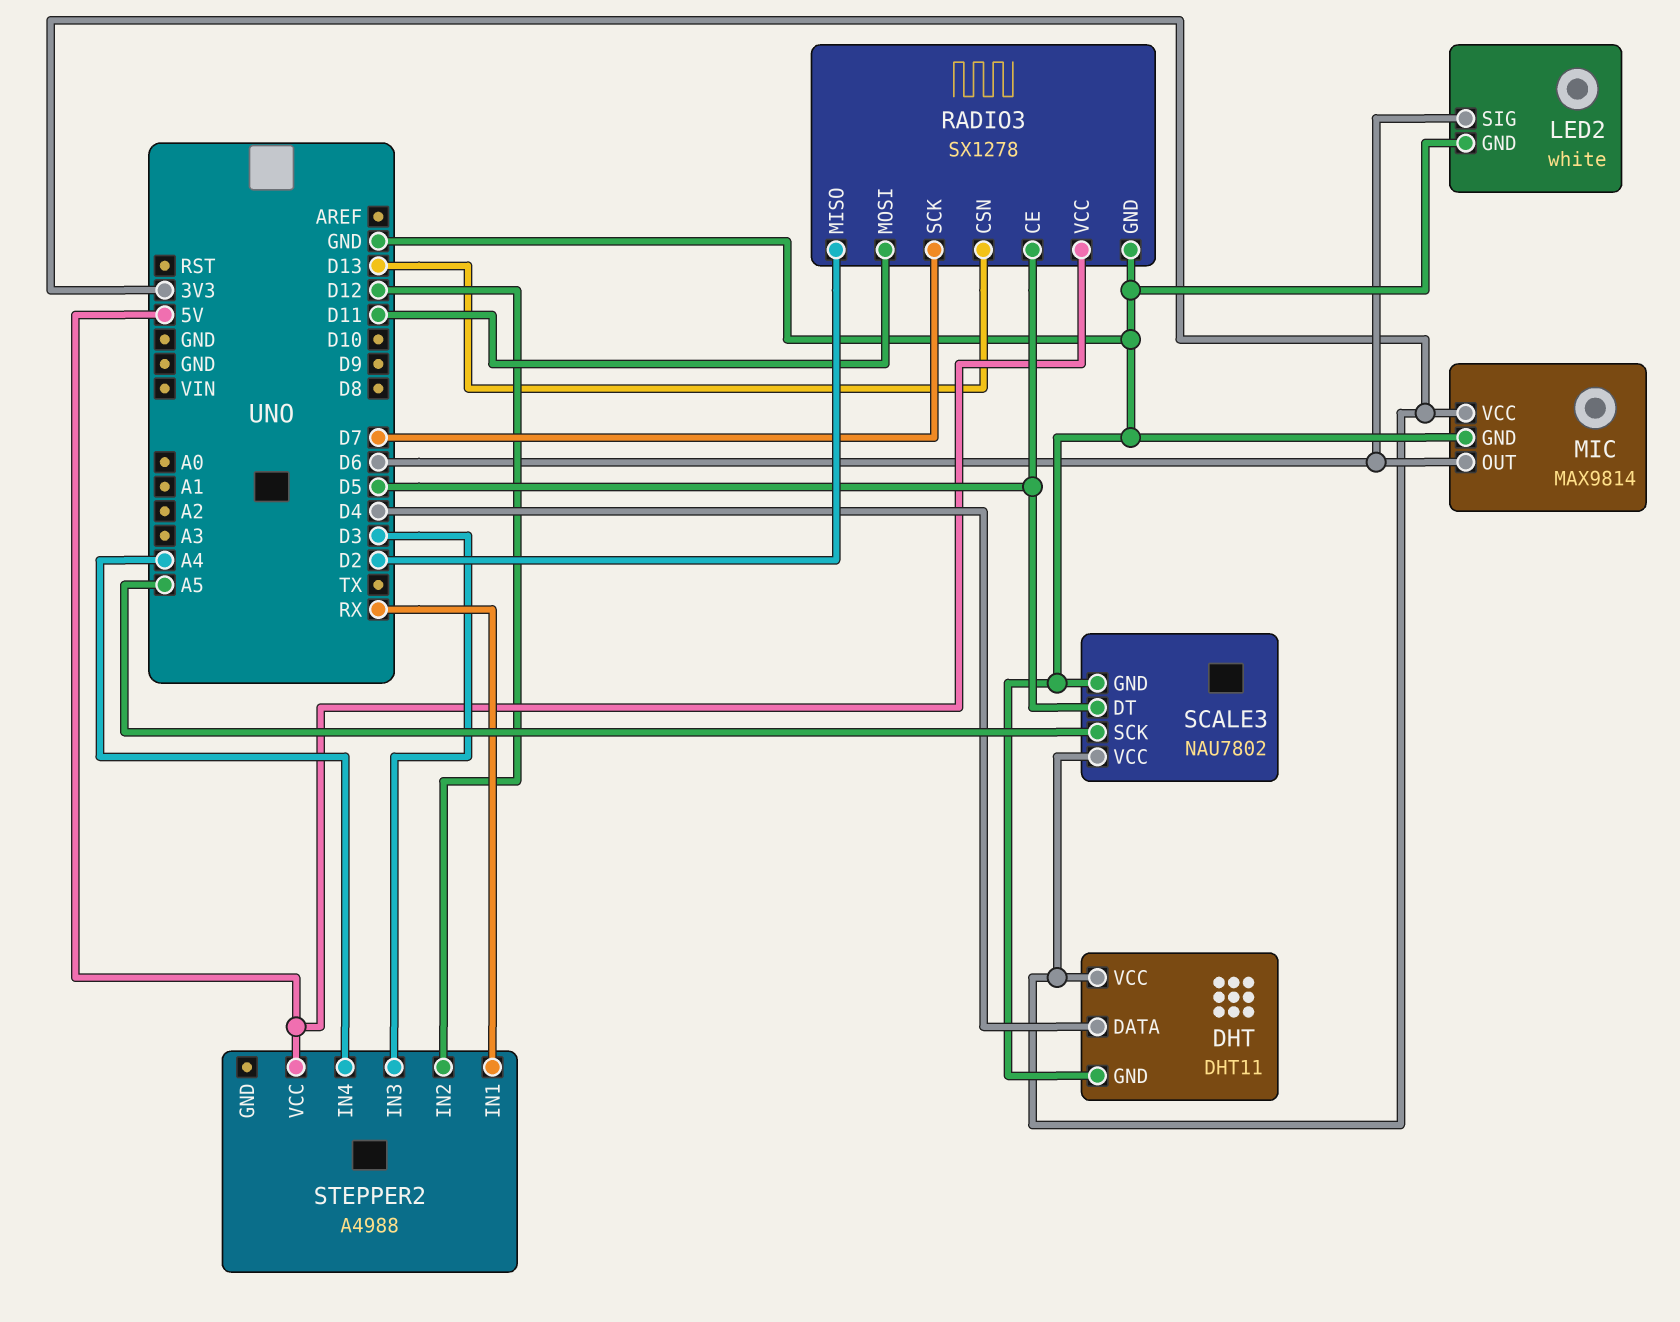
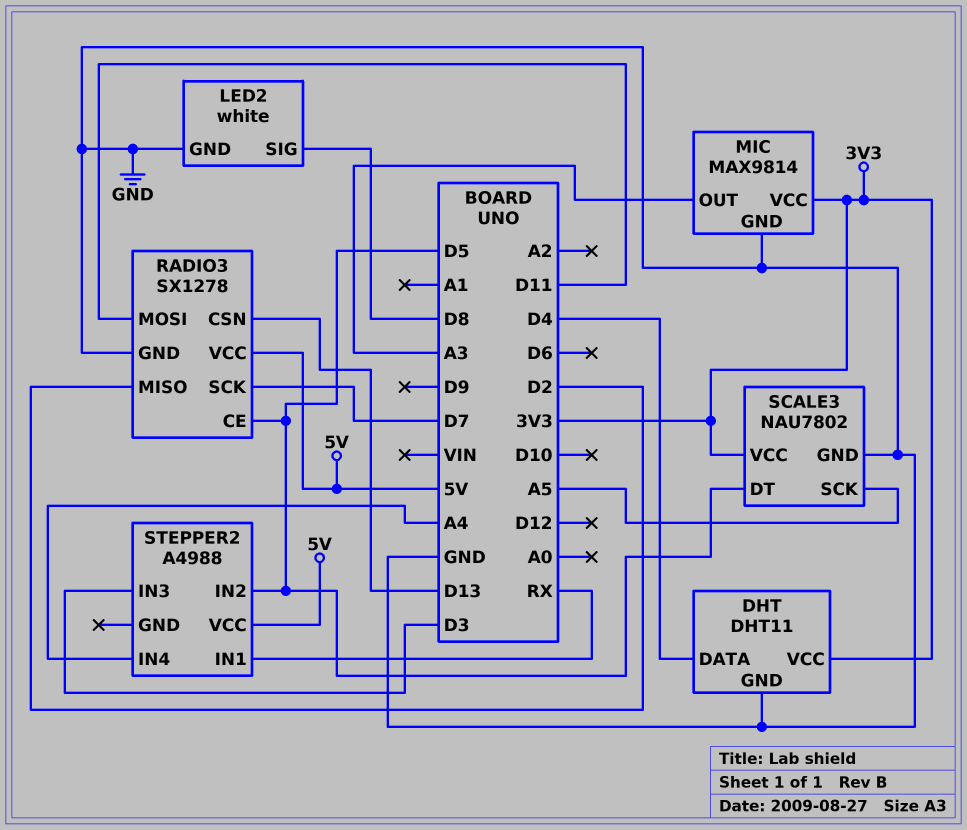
LED2 pin SIG: D6 -> D8
MIC pin OUT: D6 -> A3
STEPPER2 pin IN2: D12 -> D5

